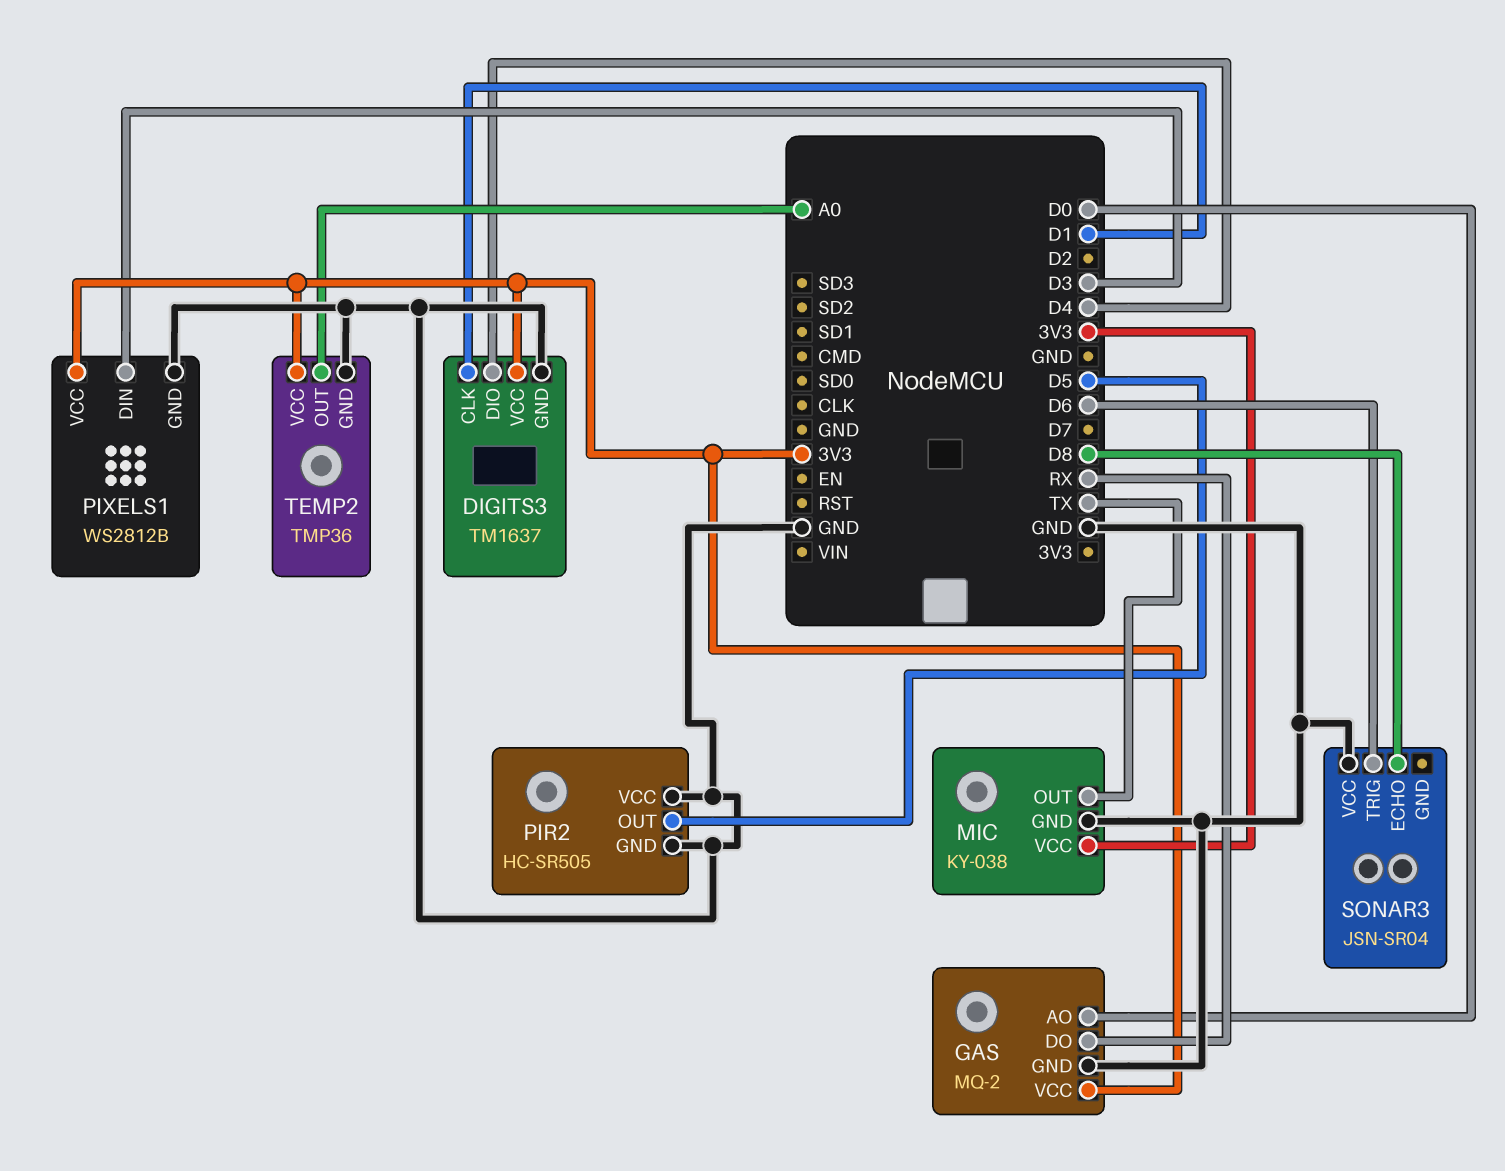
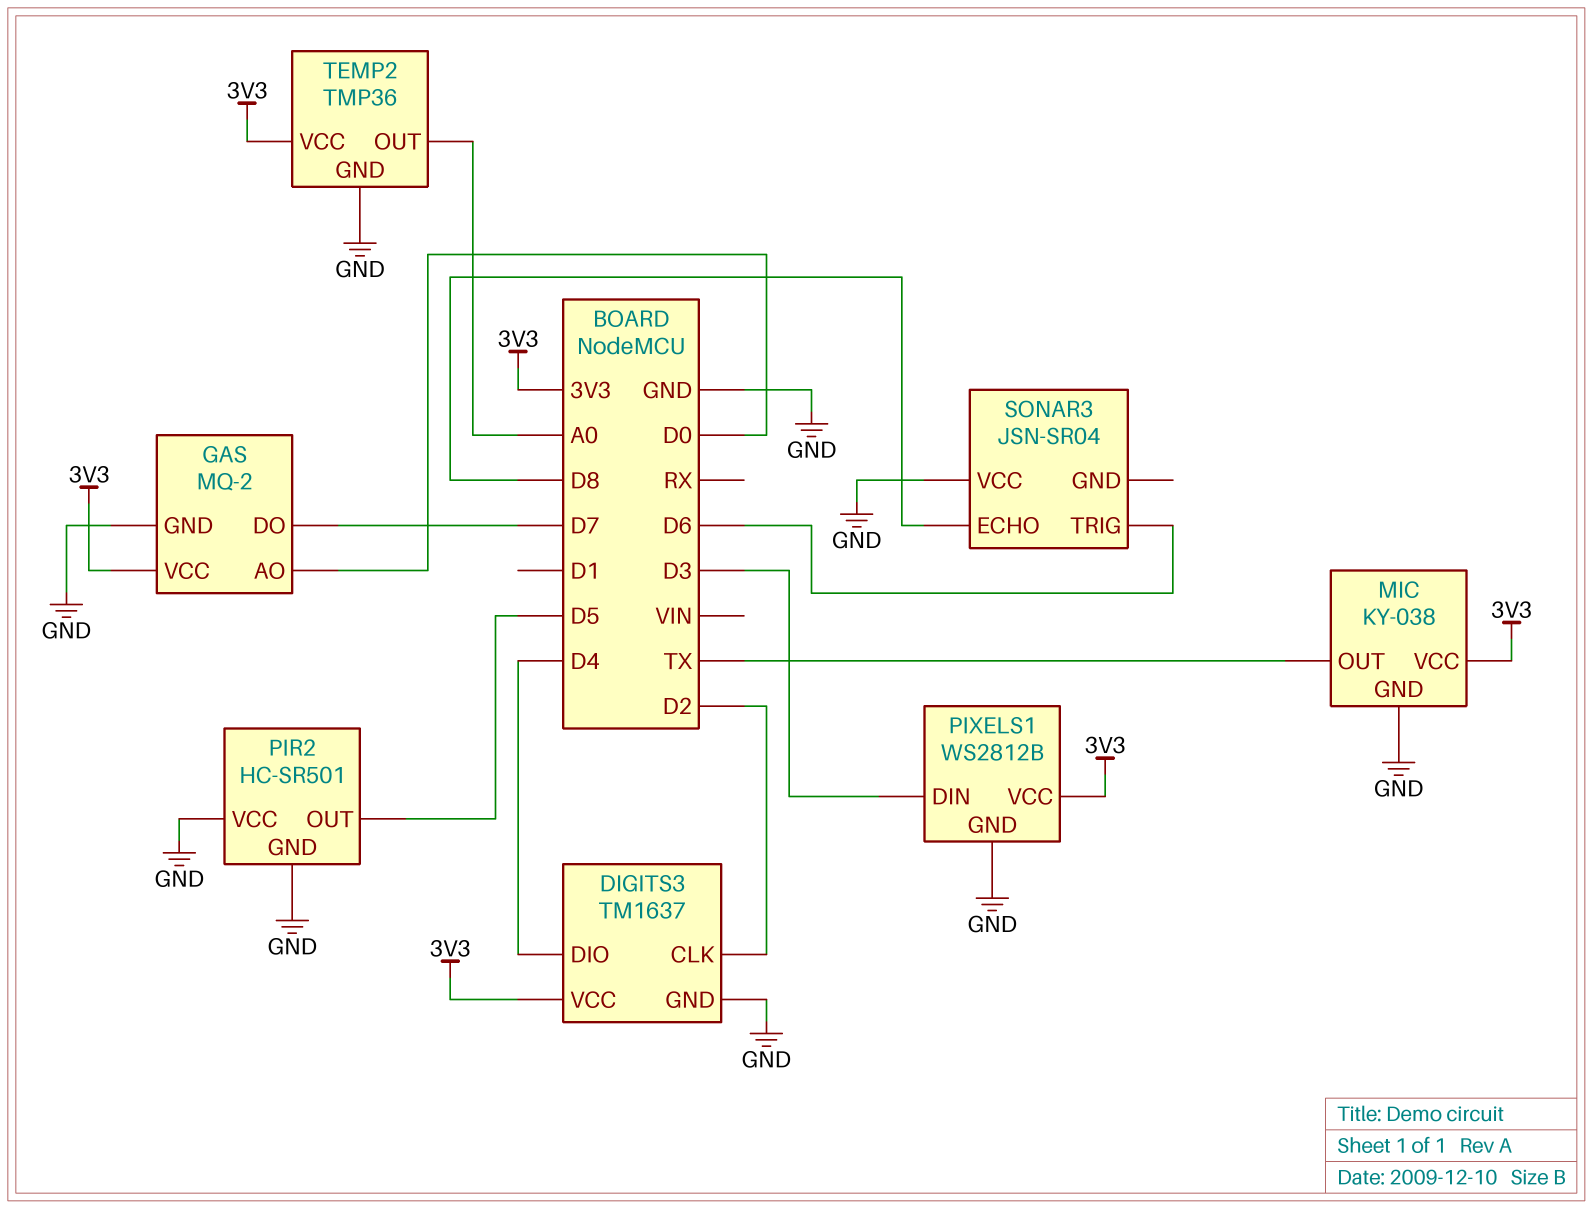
DIGITS3 pin CLK: D1 -> D2
GAS pin DO: RX -> D7
PIR2: HC-SR505 -> HC-SR501

